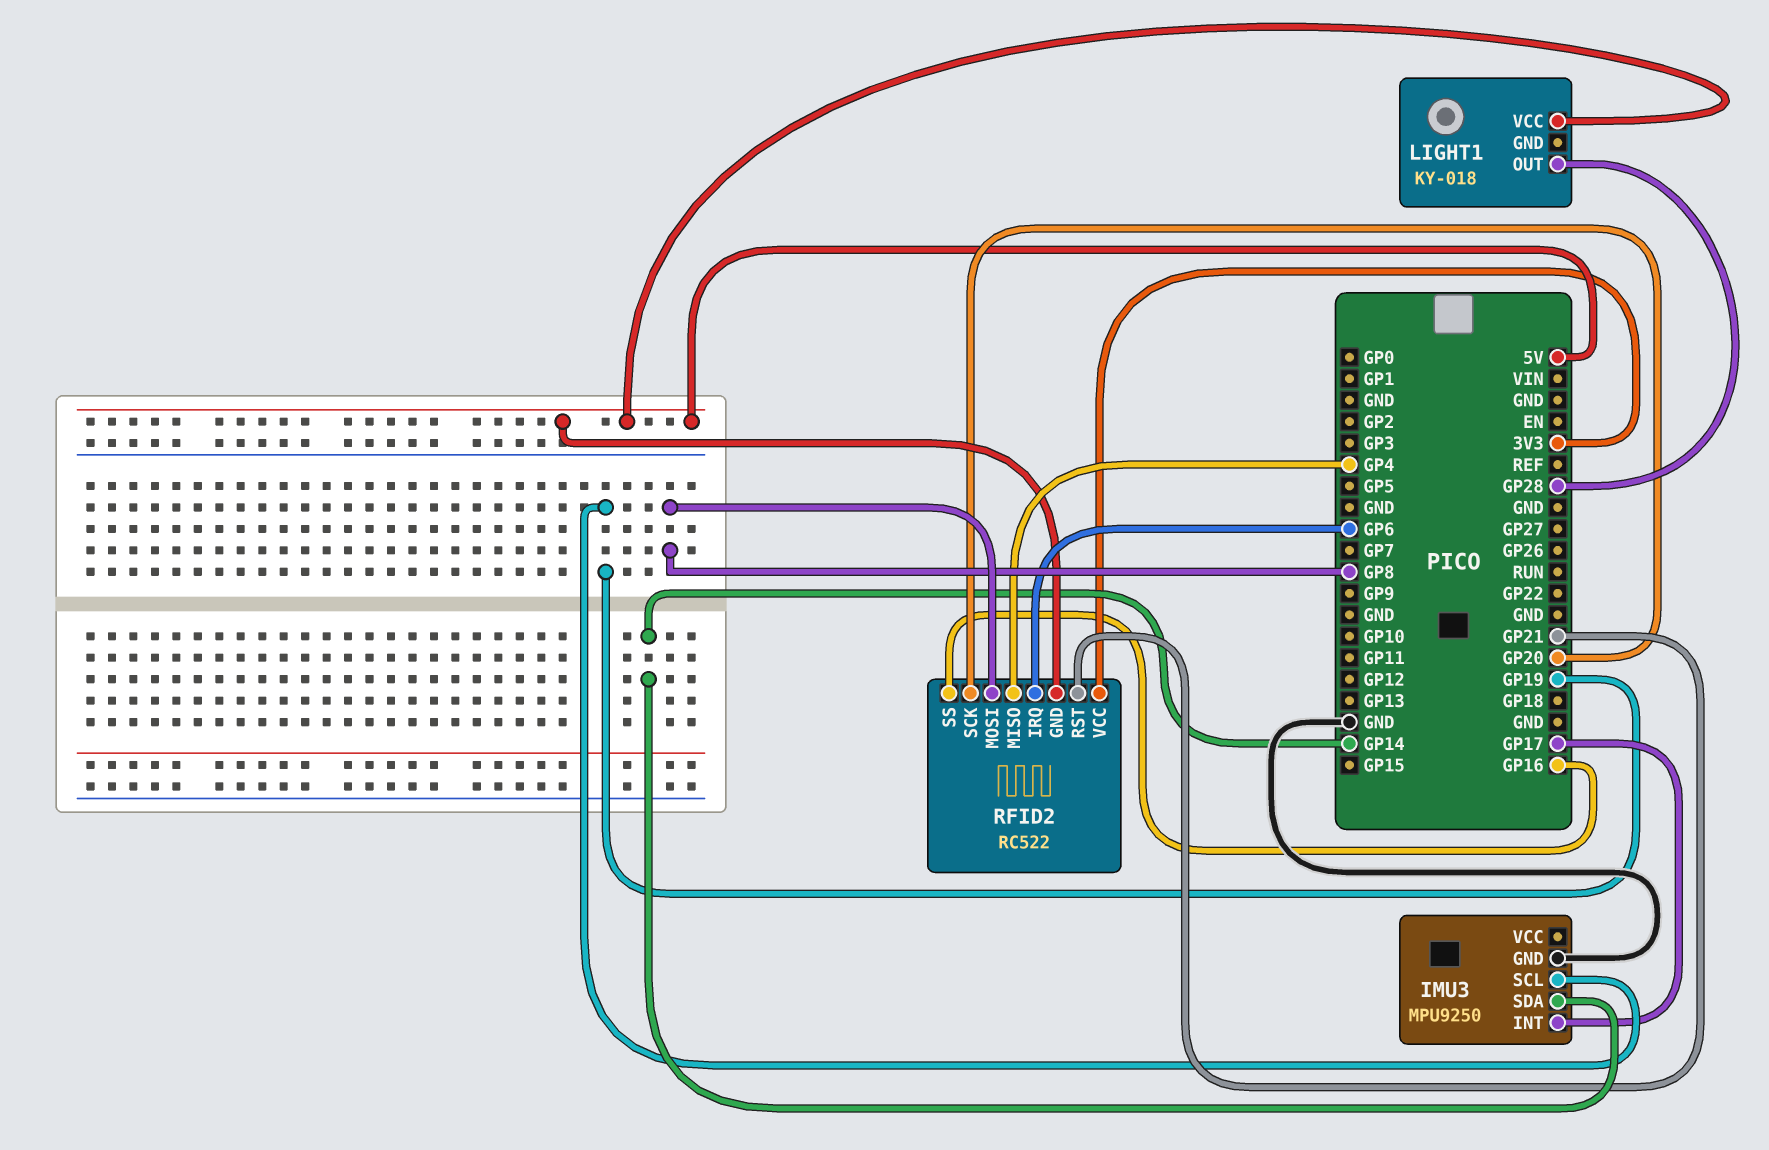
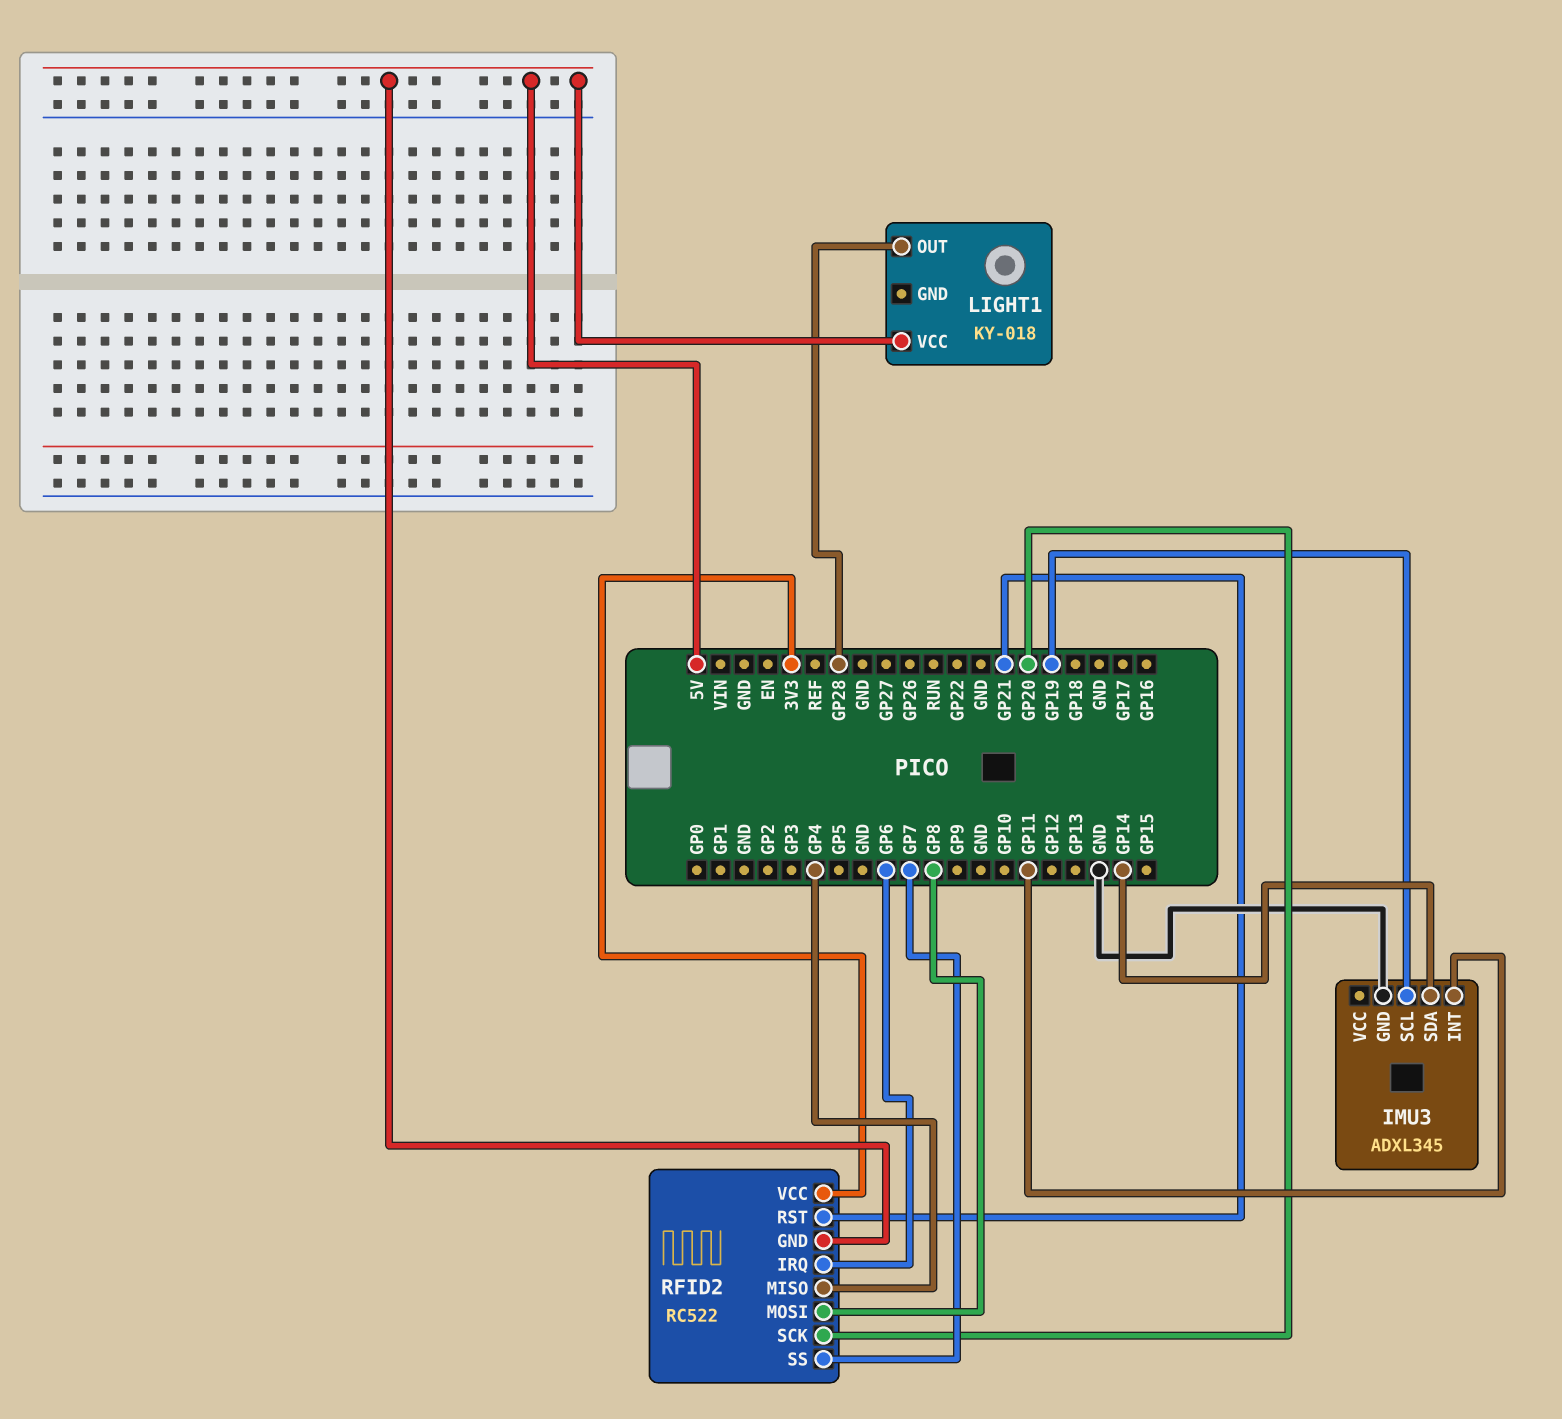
IMU3: MPU9250 -> ADXL345
IMU3 pin INT: GP17 -> GP11
RFID2 pin SS: GP16 -> GP7

